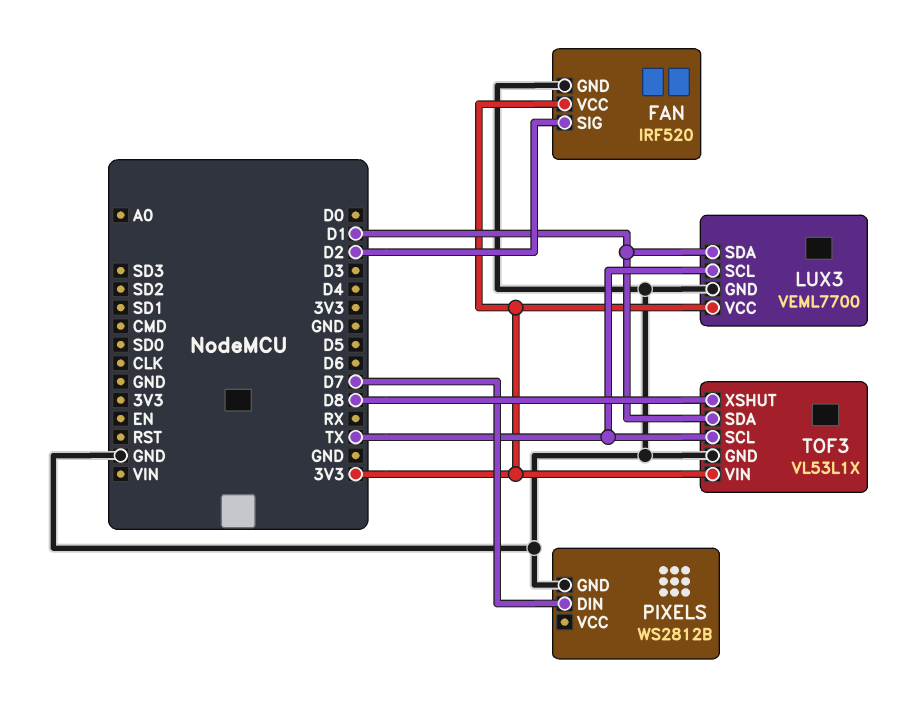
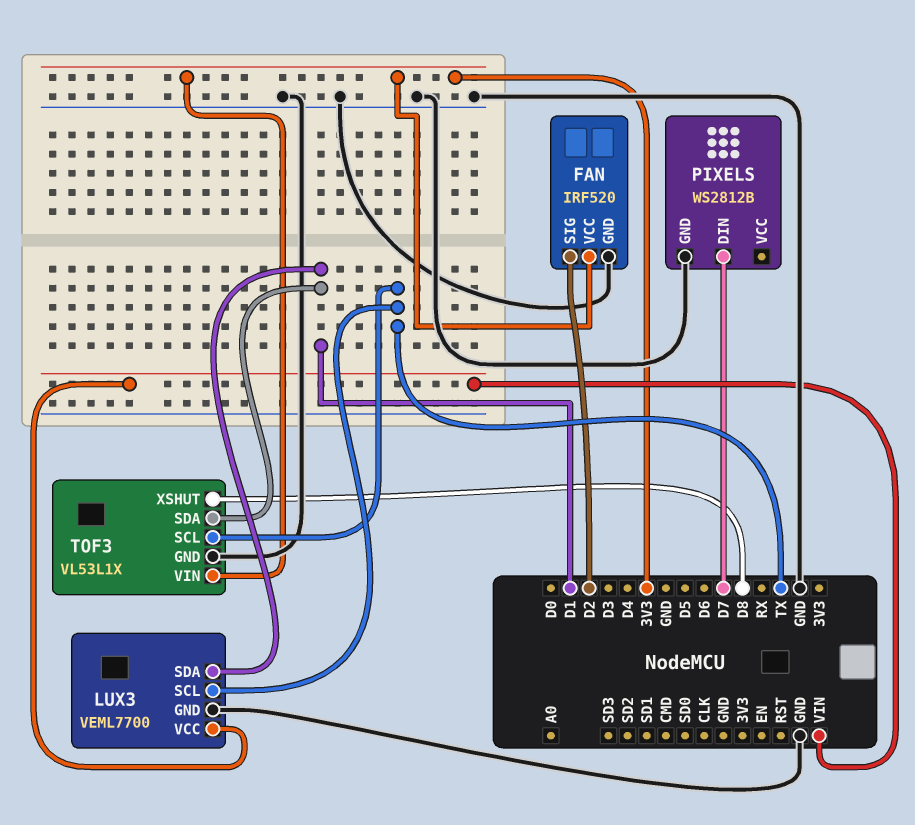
LUX3 pin VCC: 3V3 -> VIN

